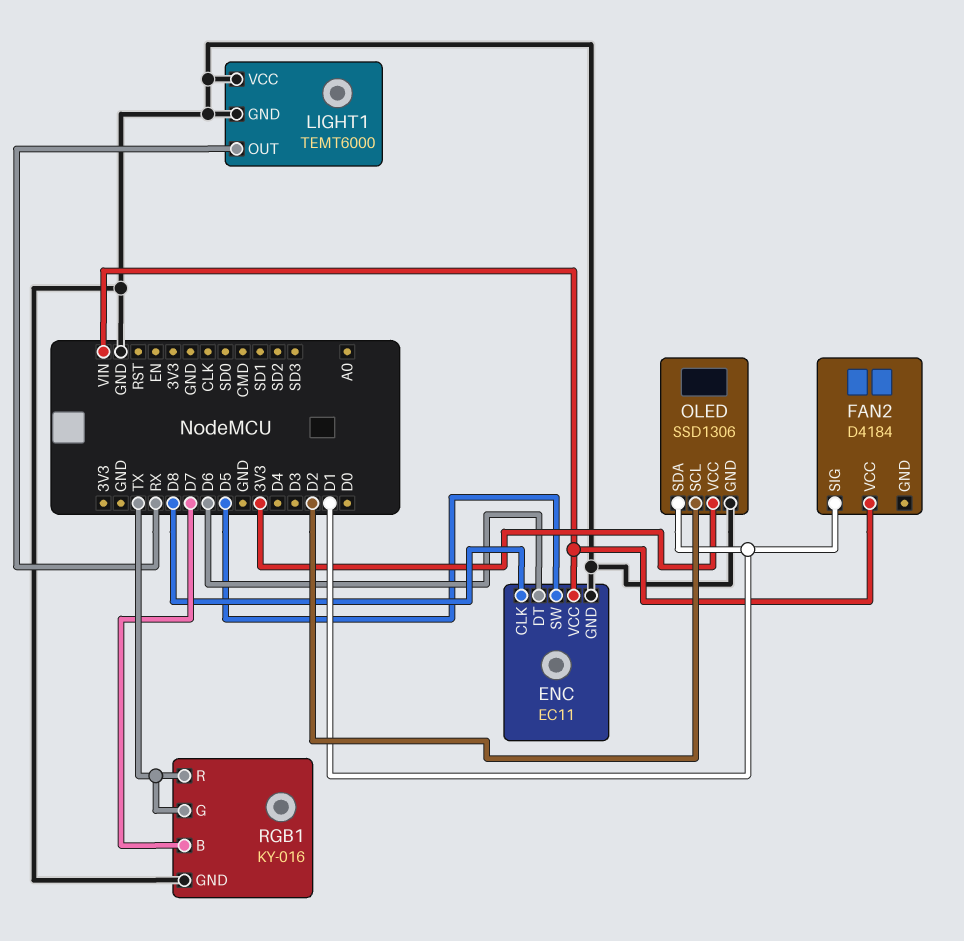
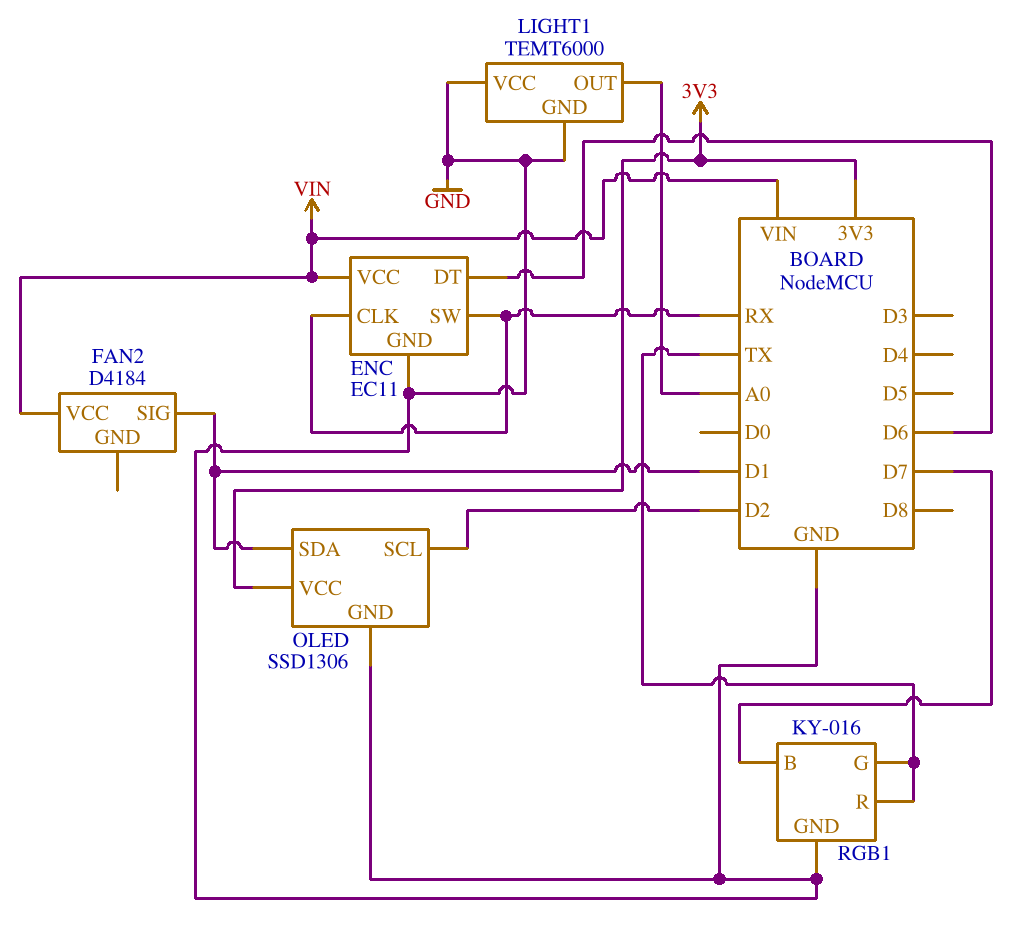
ENC pin CLK: D8 -> RX
ENC pin SW: D5 -> RX
LIGHT1 pin OUT: RX -> A0

